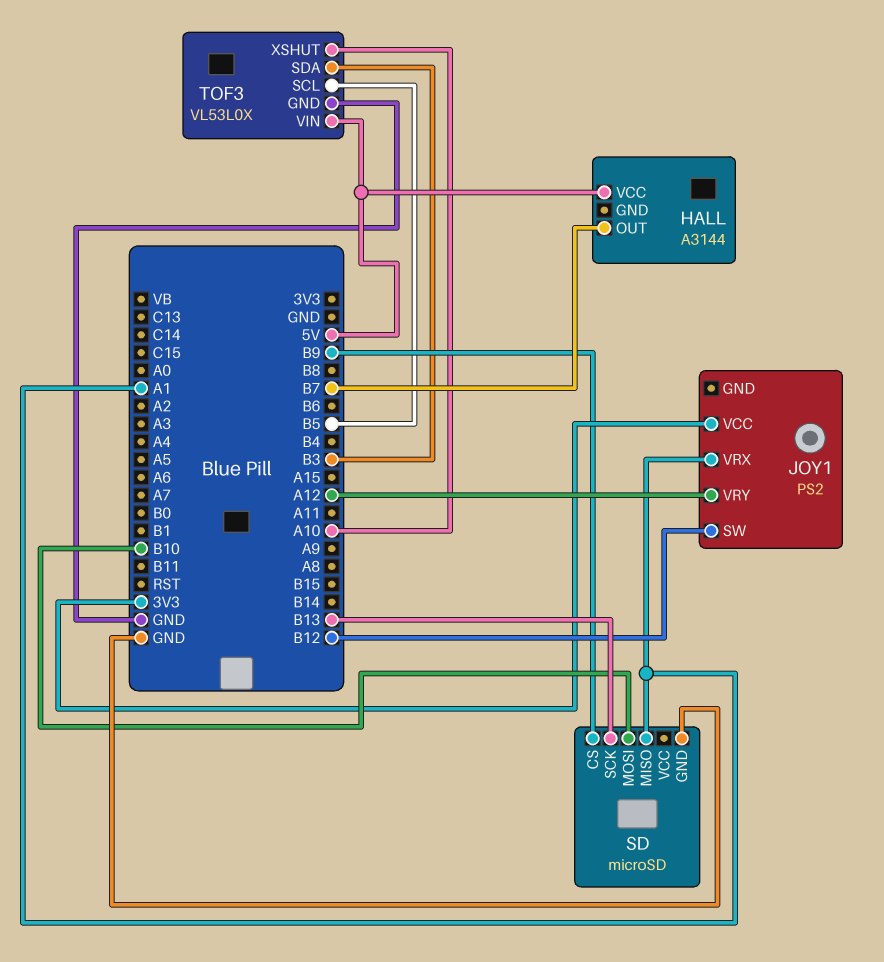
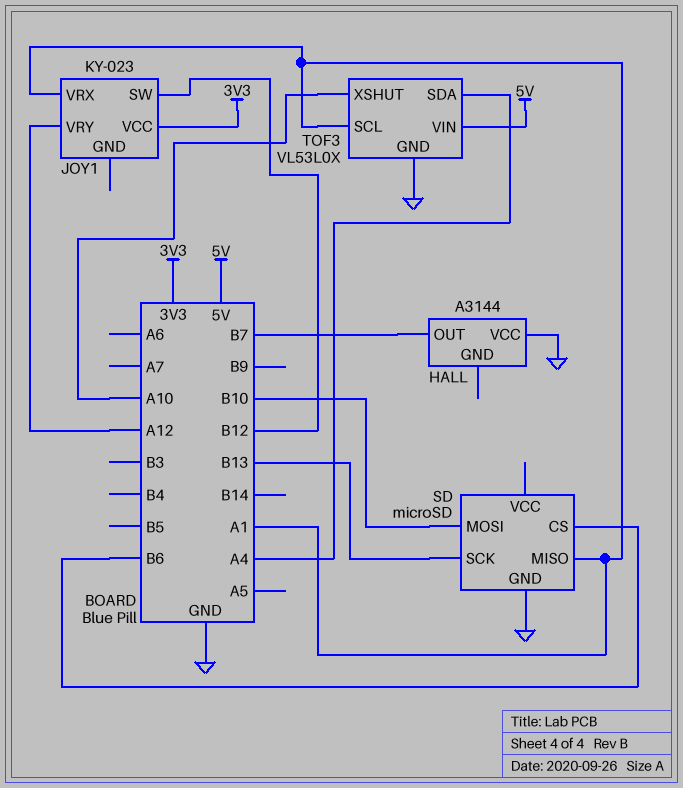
HALL pin VCC: 5V -> GND
JOY1: PS2 -> KY-023
SD pin CS: B9 -> B6
TOF3 pin SCL: B5 -> A1
TOF3 pin SDA: B3 -> A4

